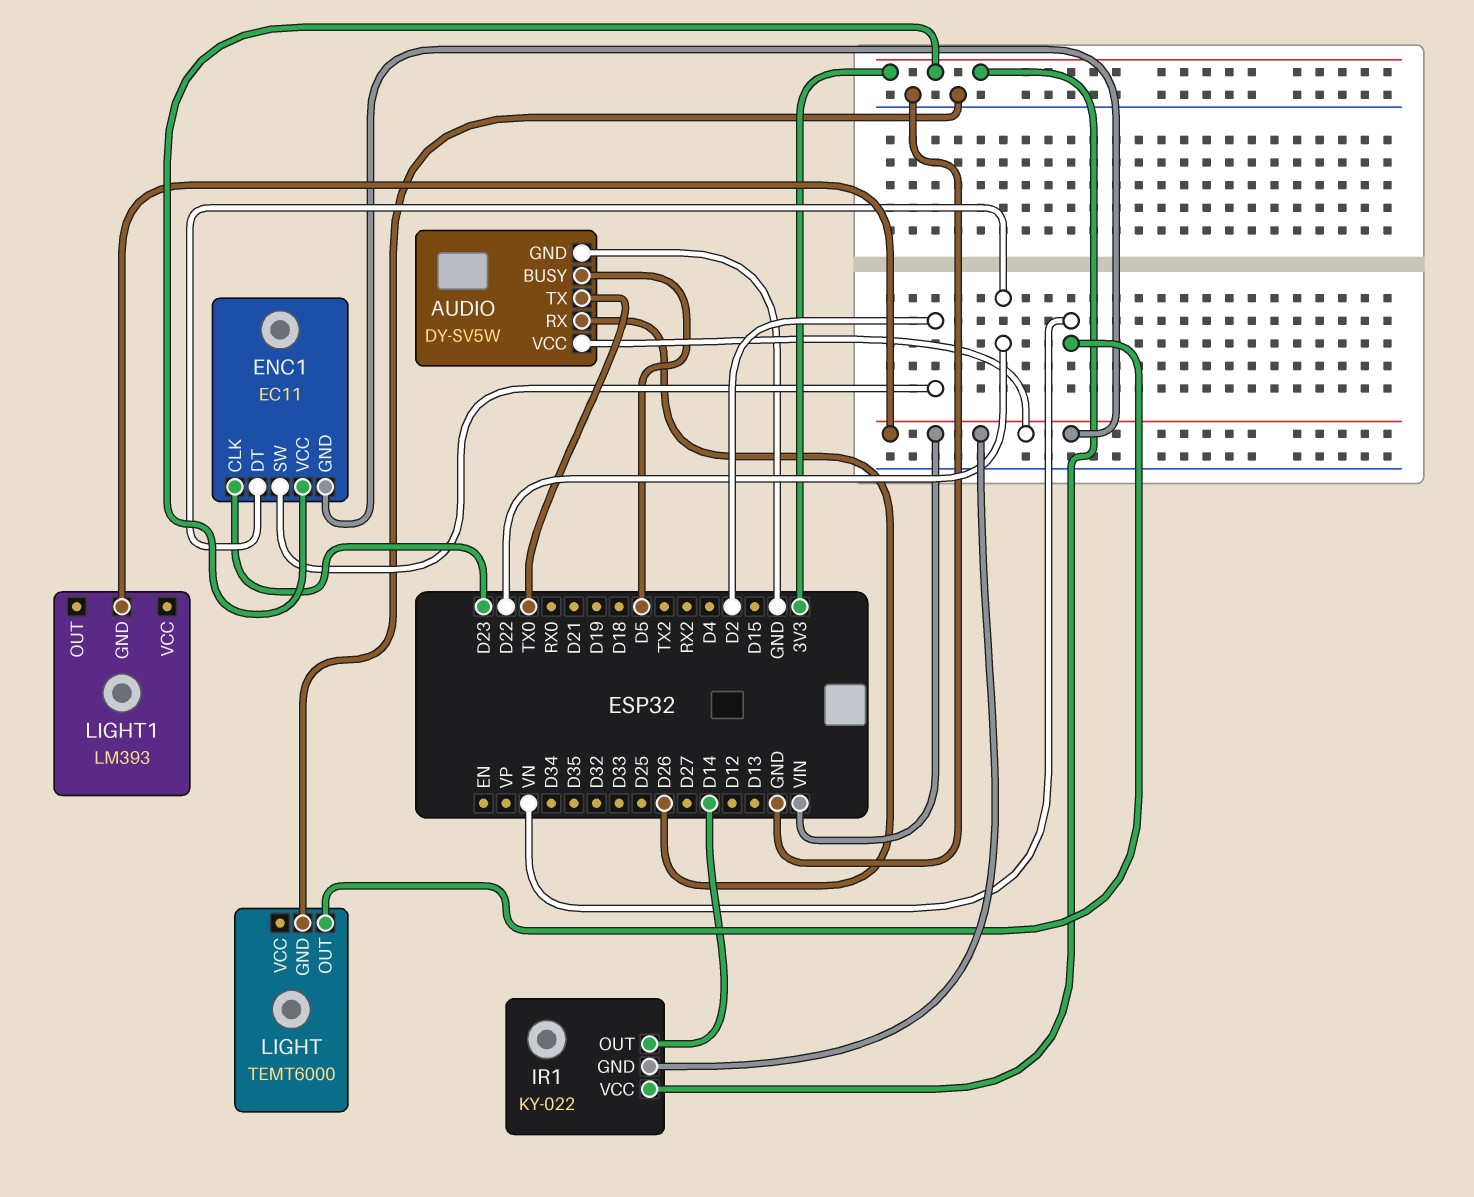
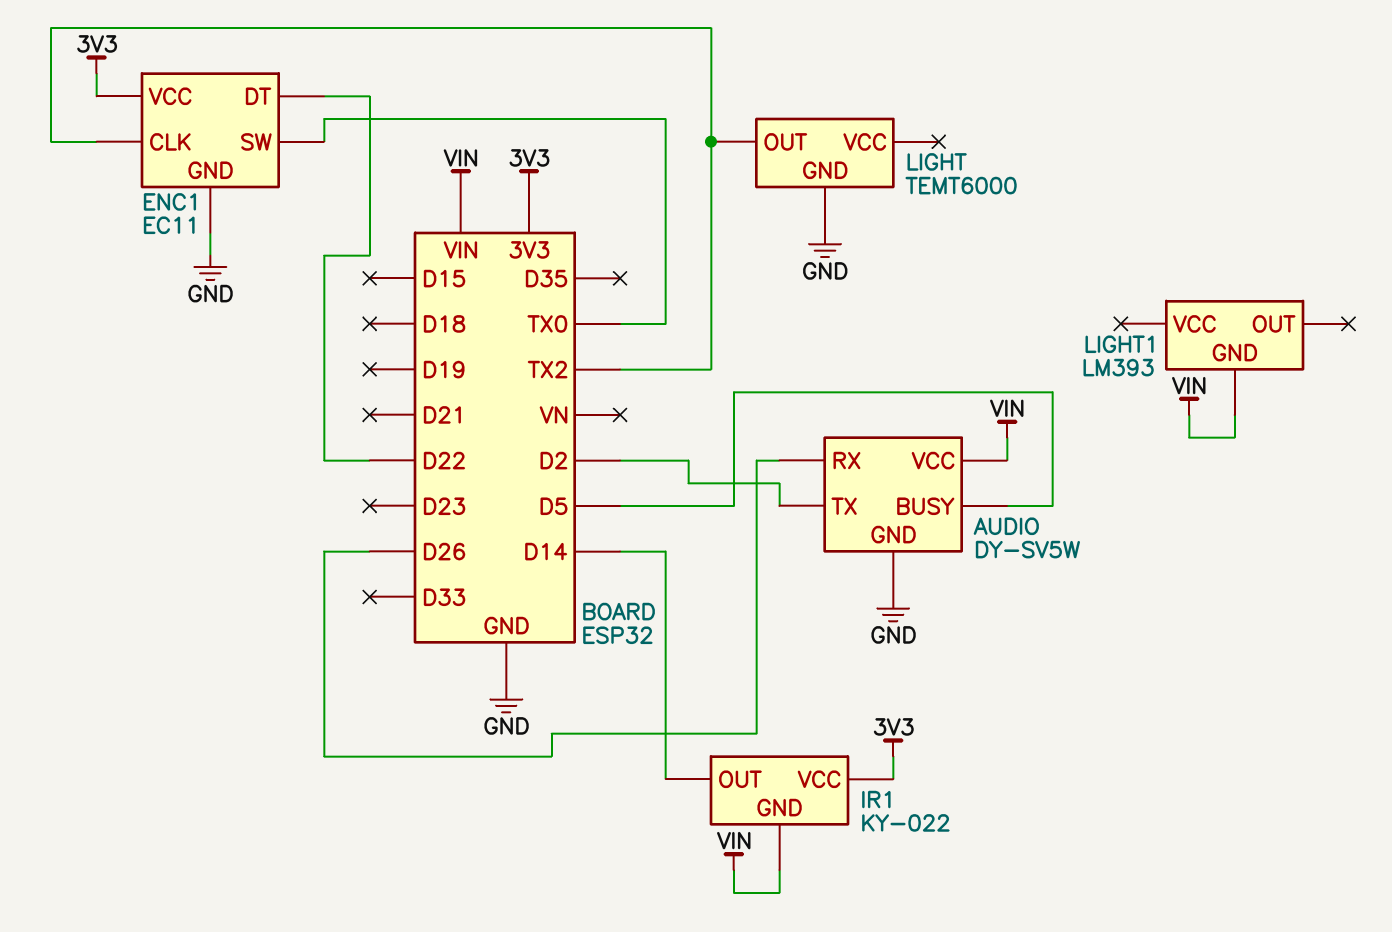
AUDIO pin TX: TX0 -> D2
ENC1 pin CLK: D23 -> TX2
ENC1 pin GND: VIN -> GND
ENC1 pin SW: D2 -> TX0
LIGHT pin OUT: VN -> TX2

